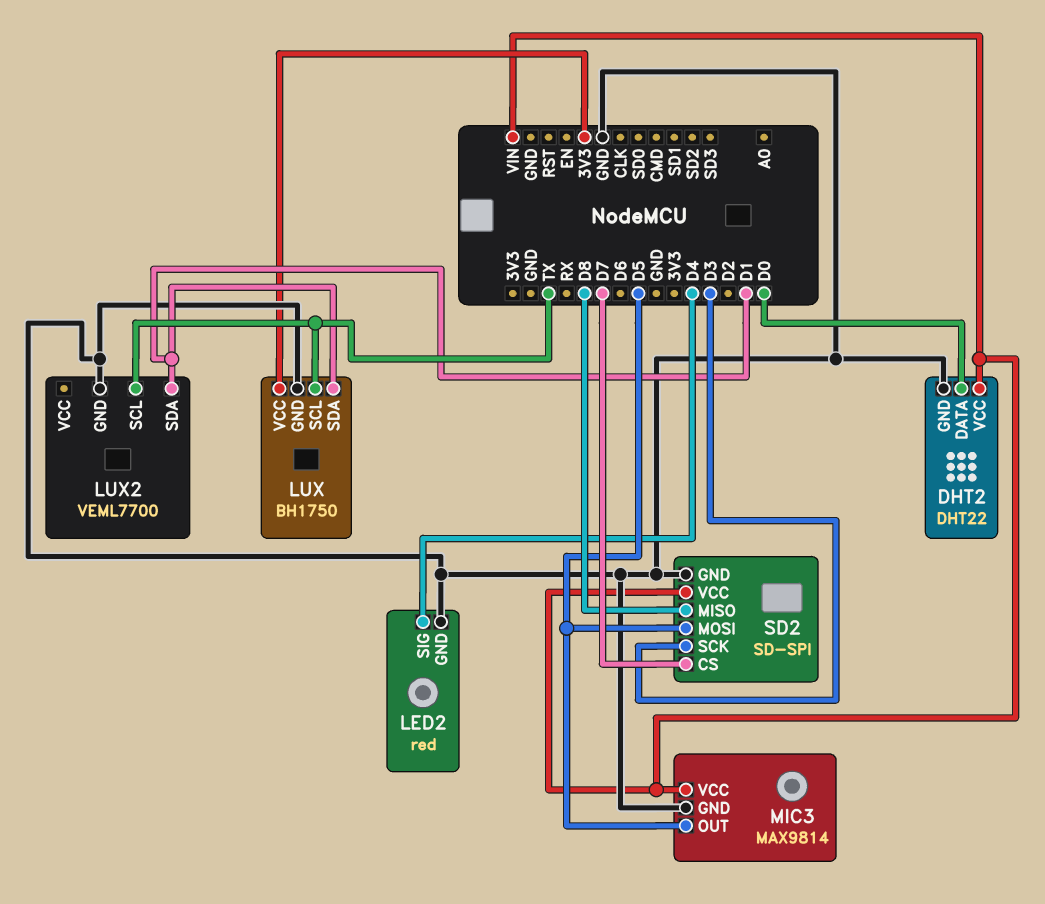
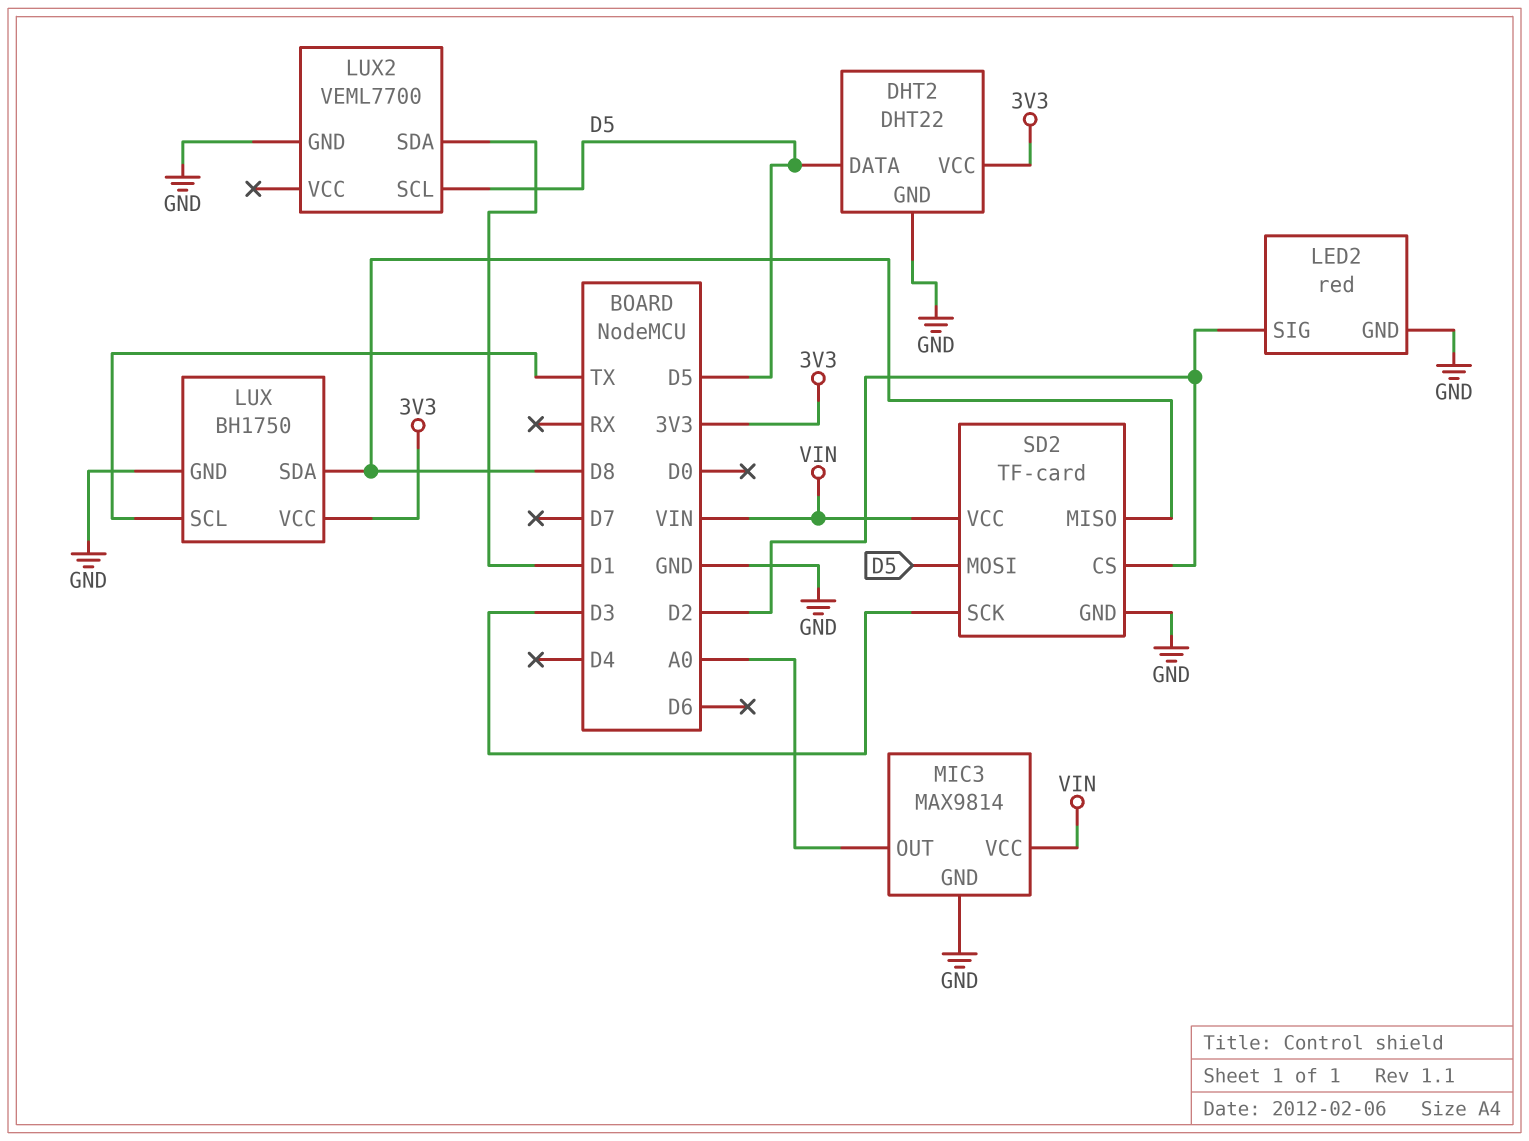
DHT2 pin DATA: D0 -> D5
DHT2 pin VCC: VIN -> 3V3
LED2 pin SIG: D4 -> D2
LUX pin SDA: D1 -> D8
LUX2 pin SCL: TX -> D5
MIC3 pin OUT: D5 -> A0
SD2: SD-SPI -> TF-card
SD2 pin CS: D7 -> D2

